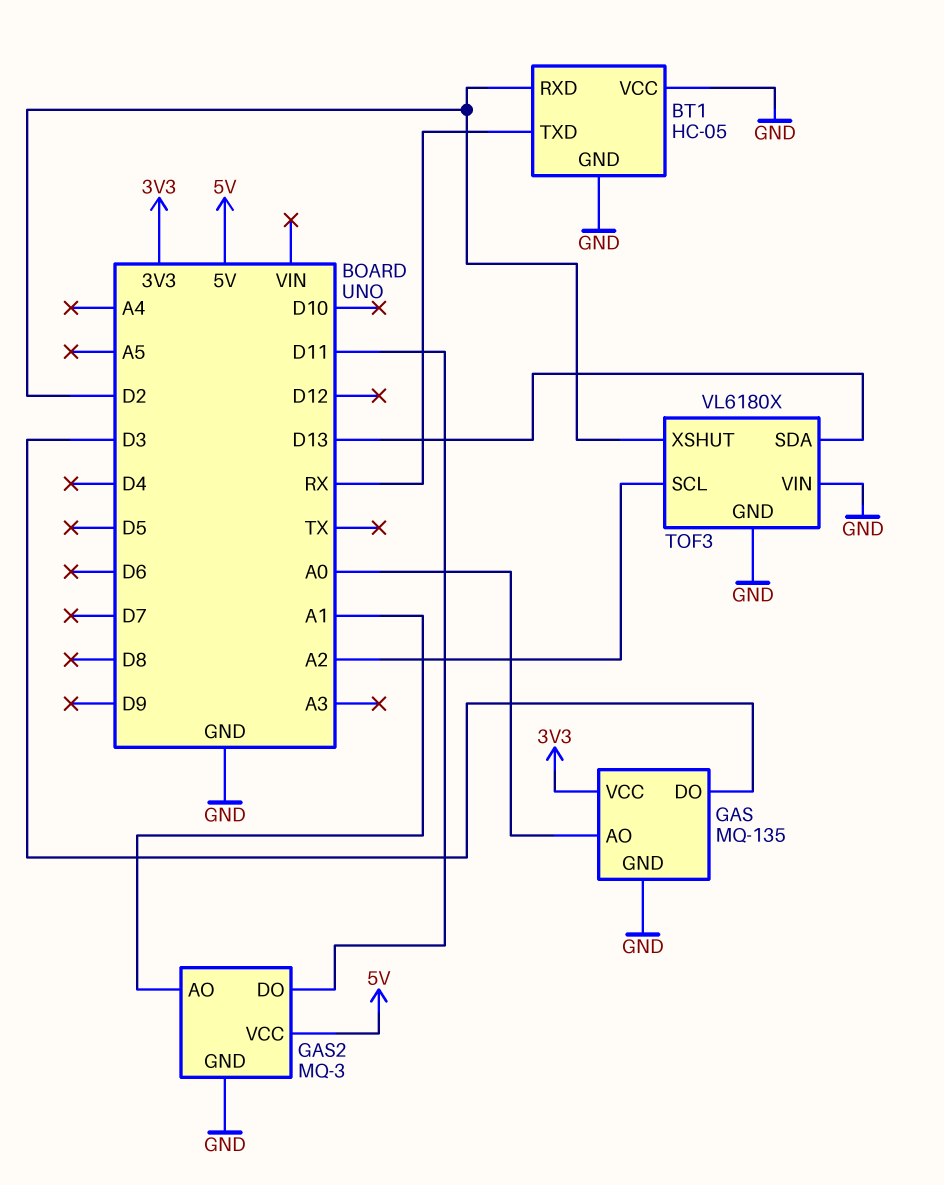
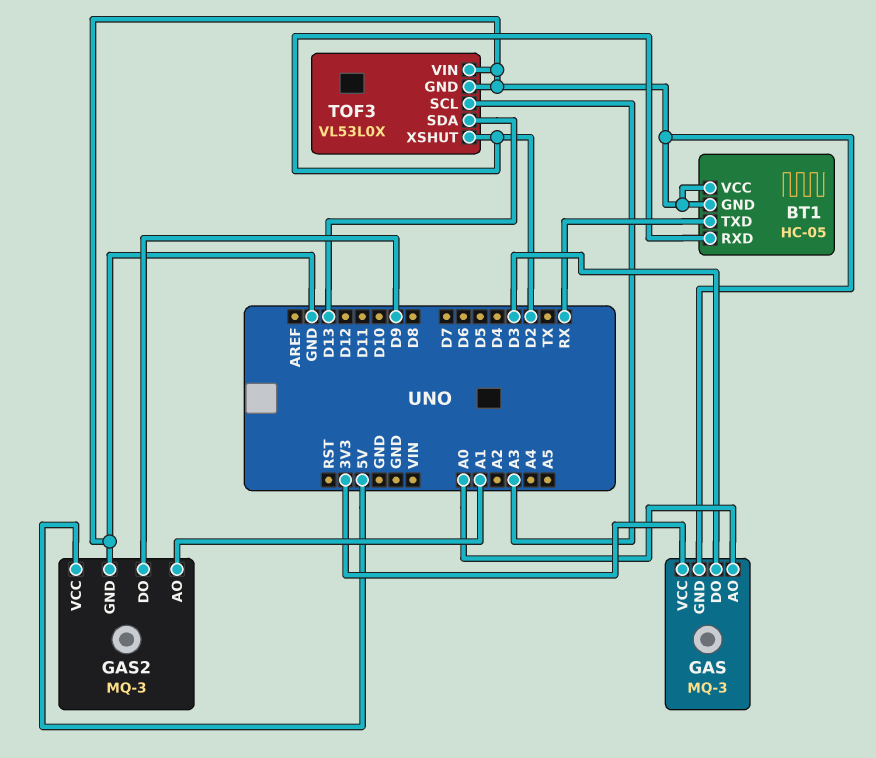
GAS: MQ-135 -> MQ-3
GAS2 pin DO: D11 -> D9
TOF3: VL6180X -> VL53L0X
TOF3 pin SCL: A2 -> A3

